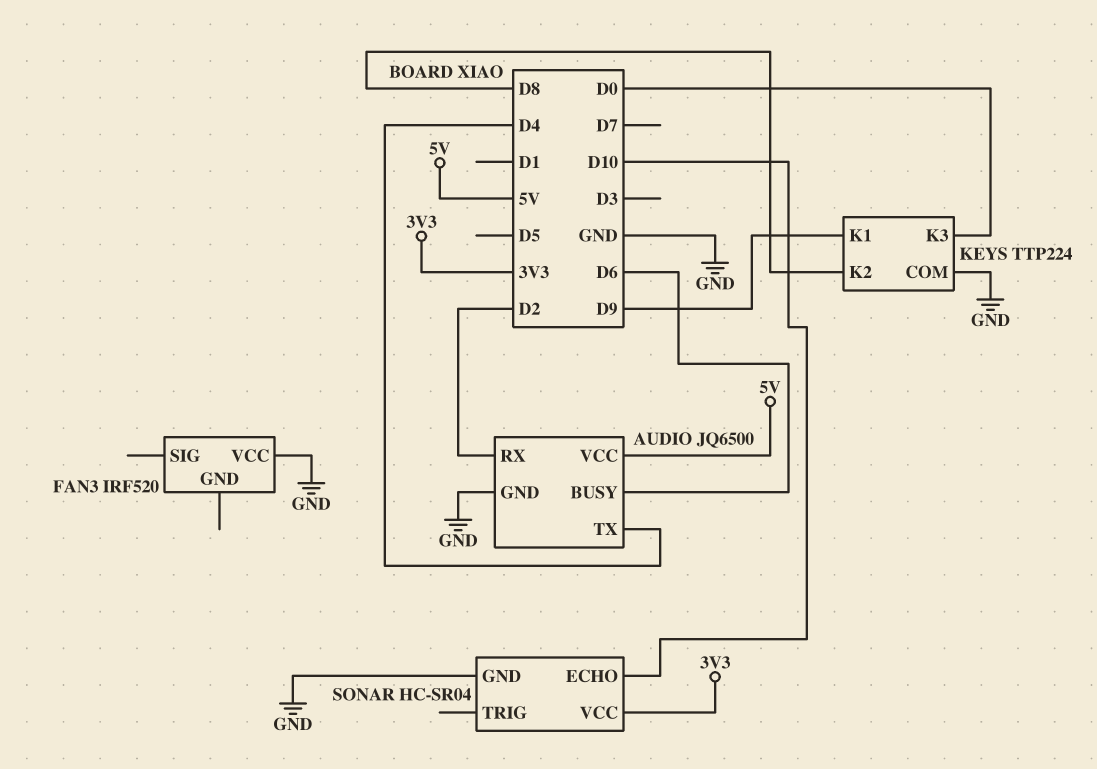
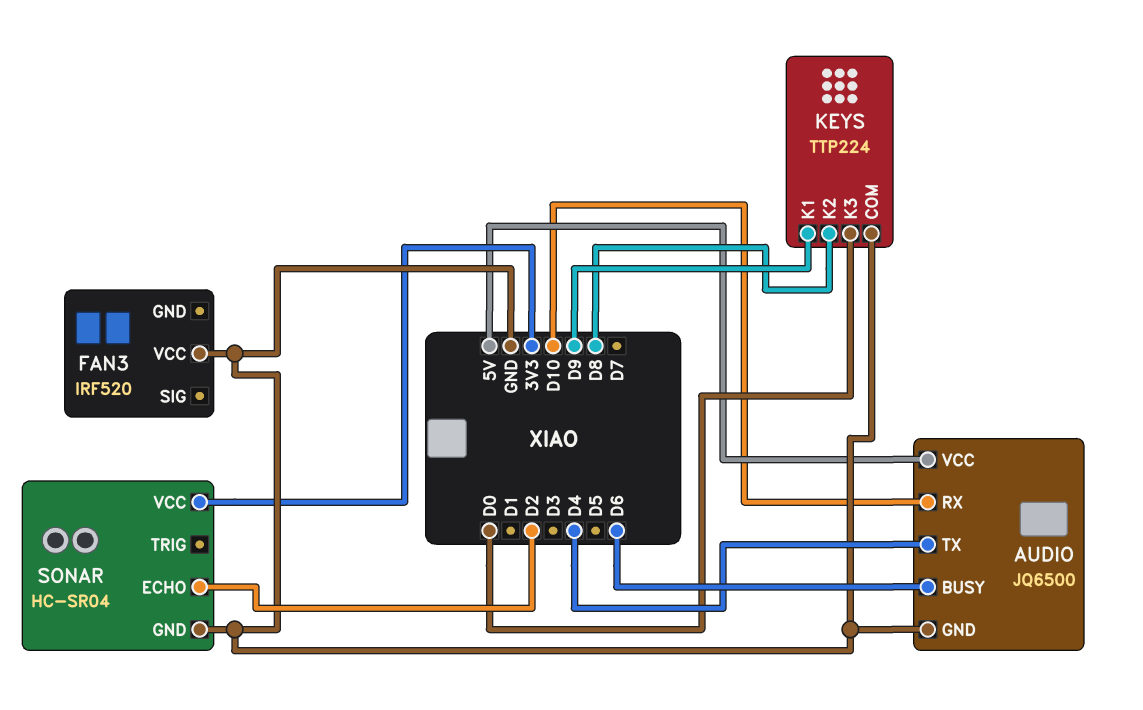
AUDIO pin RX: D2 -> D10
SONAR pin ECHO: D10 -> D2

